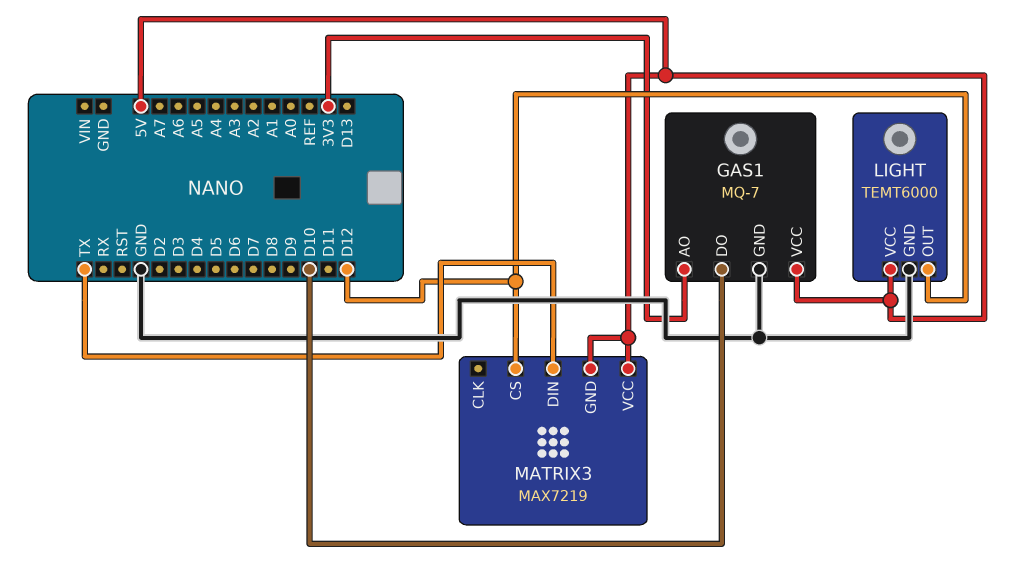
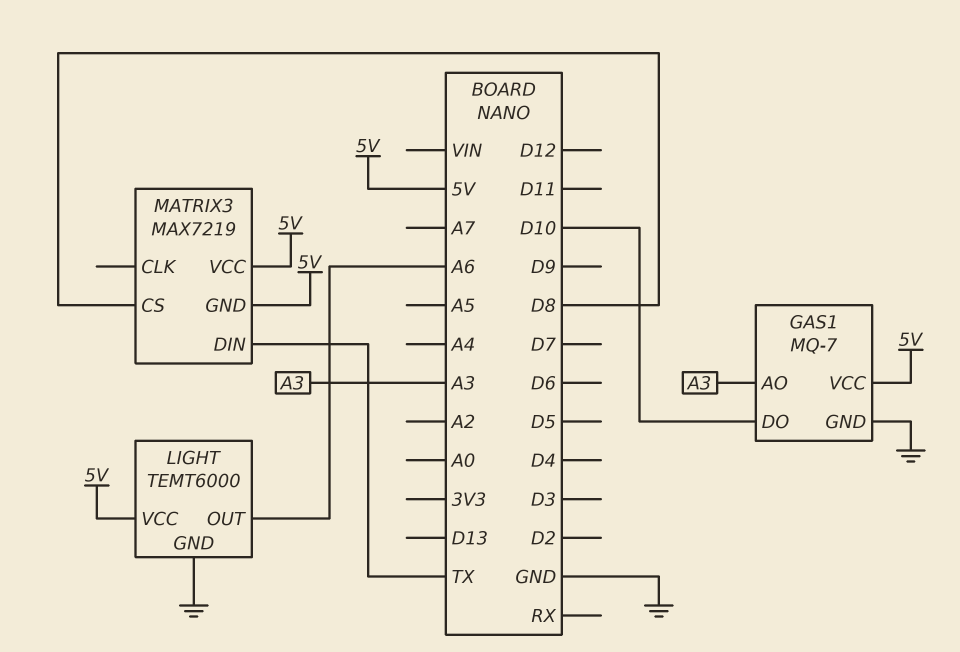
GAS1 pin AO: 3V3 -> A3
LIGHT pin OUT: D12 -> A6
MATRIX3 pin CS: D12 -> D8

